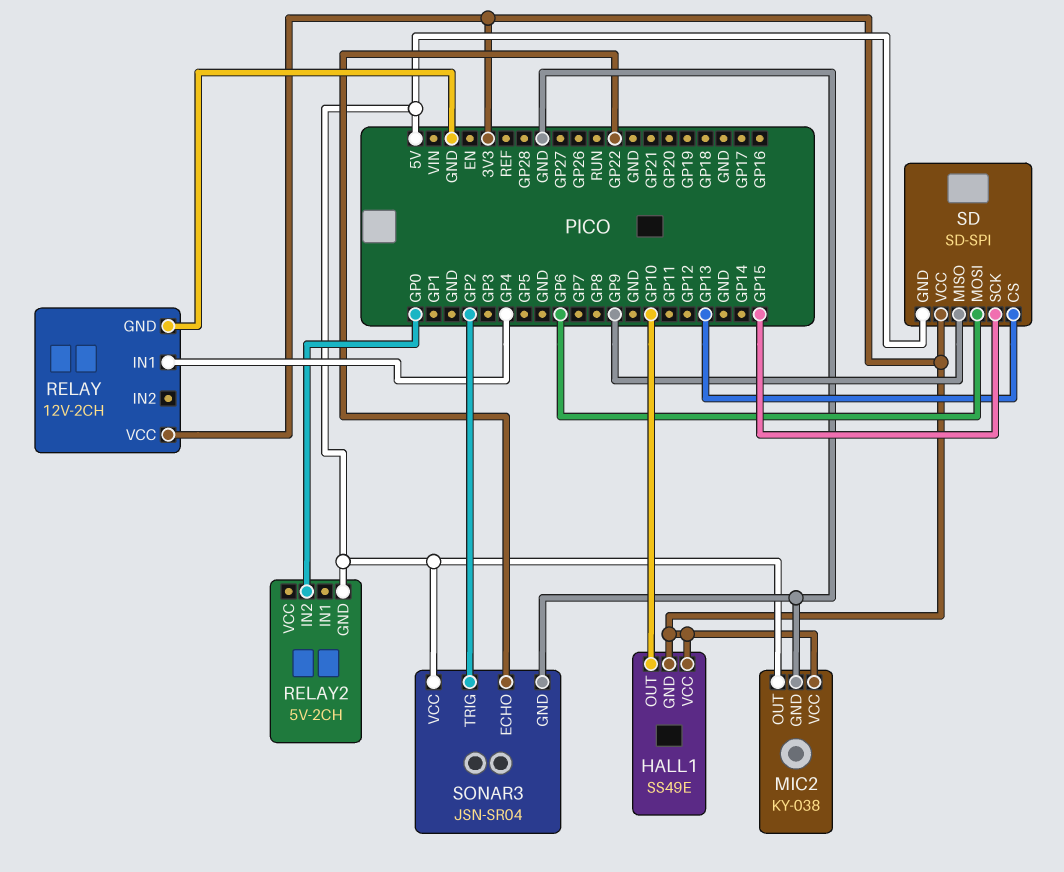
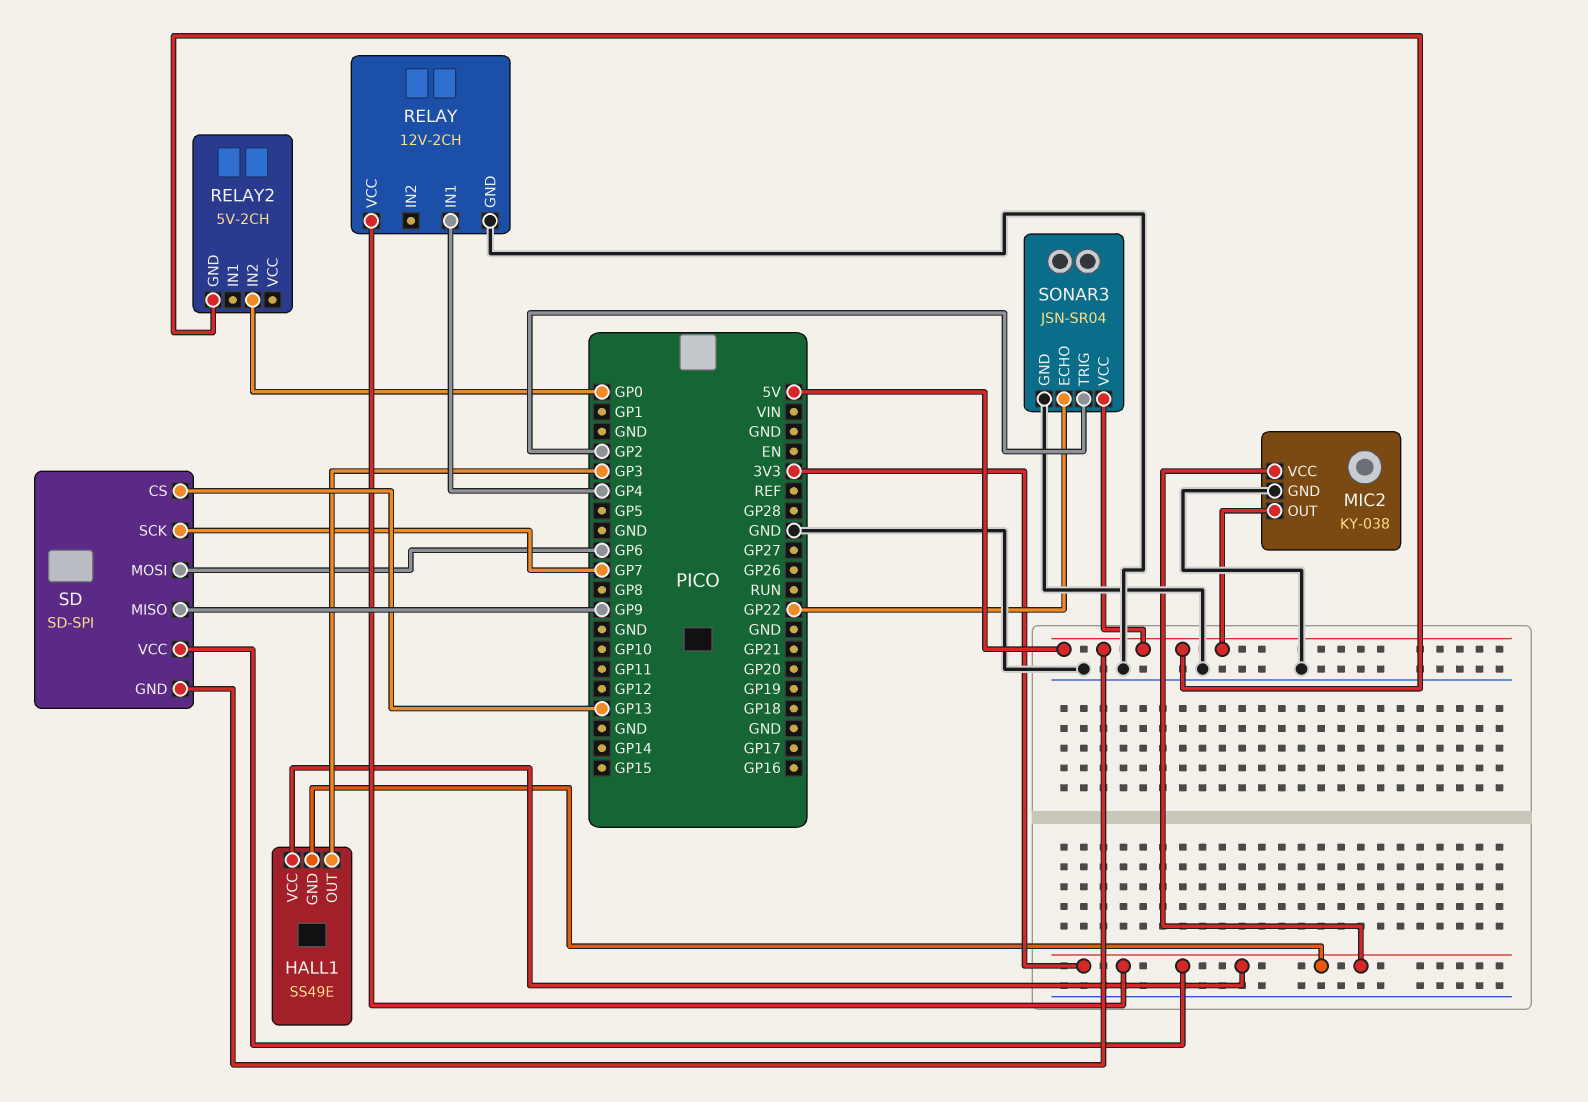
HALL1 pin OUT: GP10 -> GP3
SD pin SCK: GP15 -> GP7

